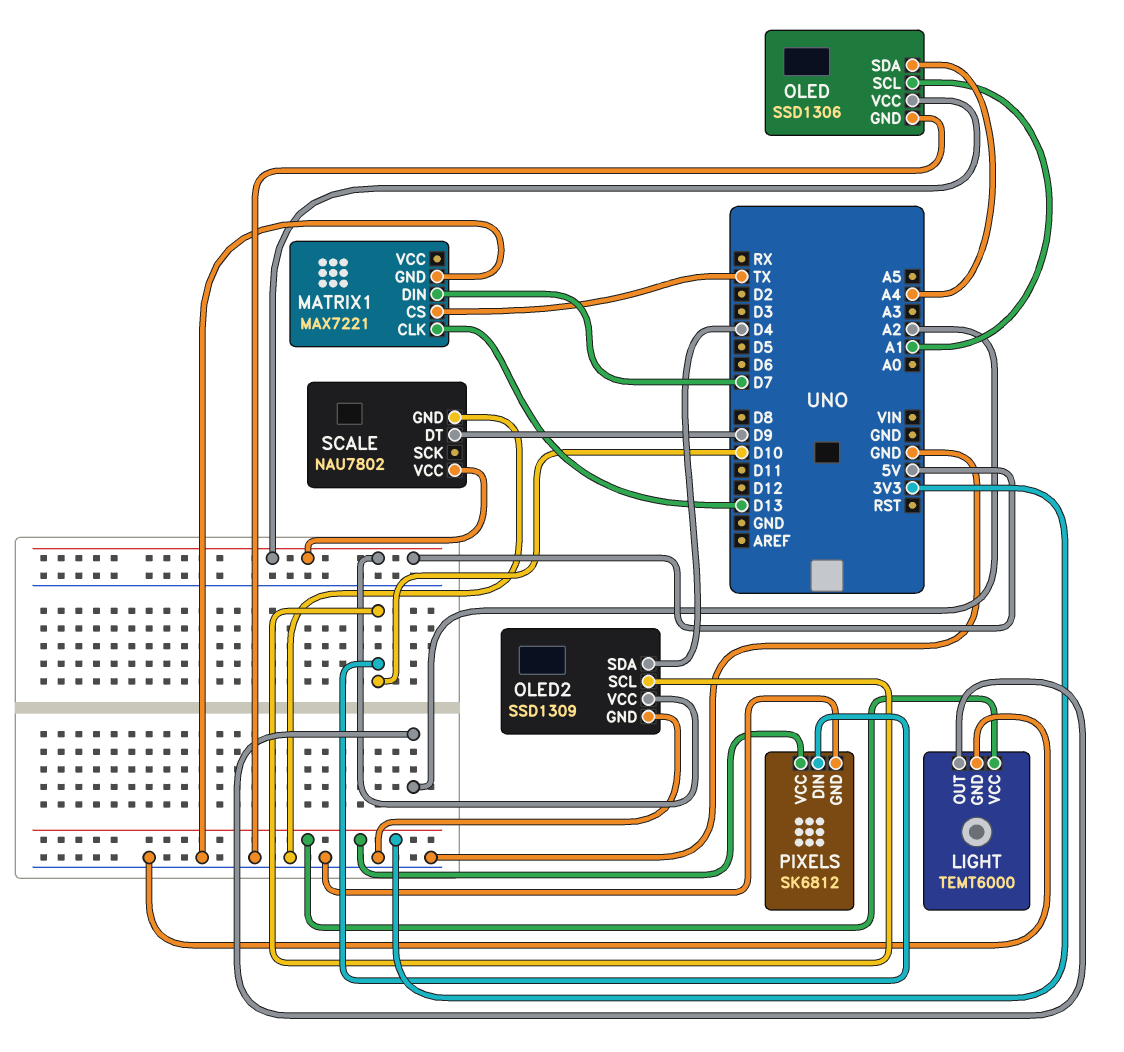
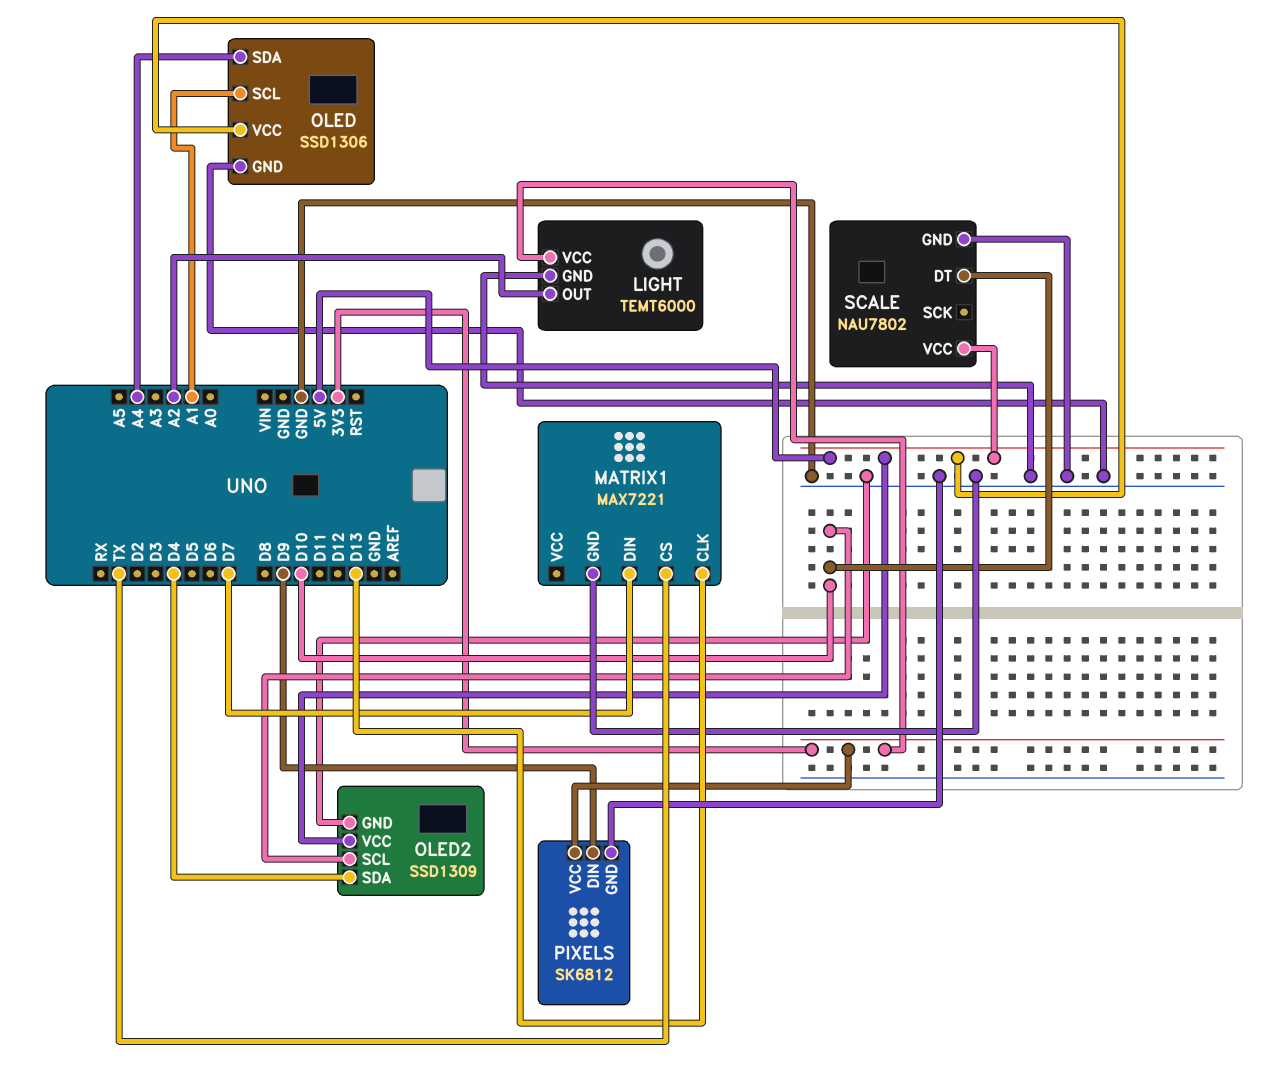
PIXELS pin DIN: D10 -> D9
SCALE pin DT: D9 -> D10

